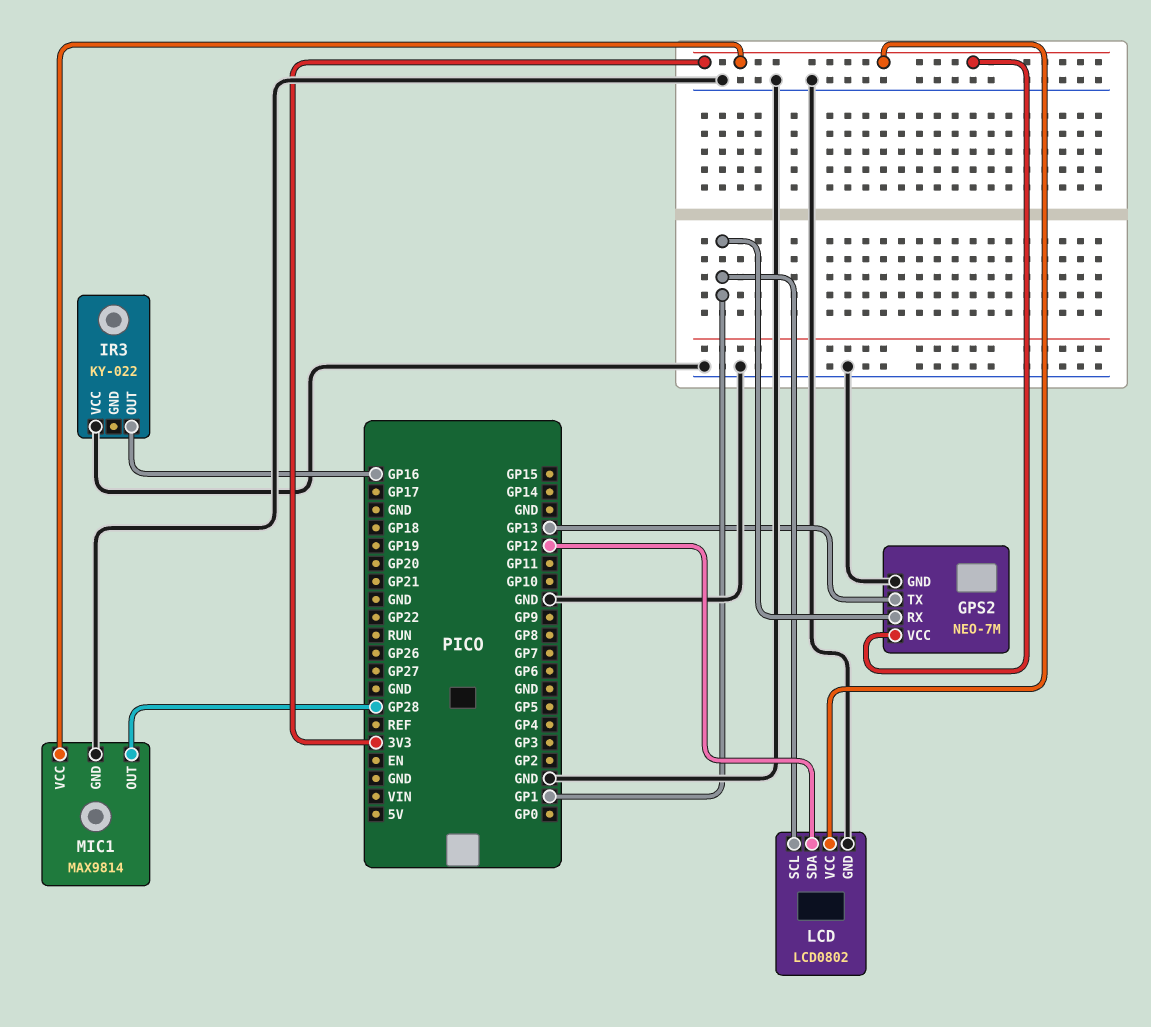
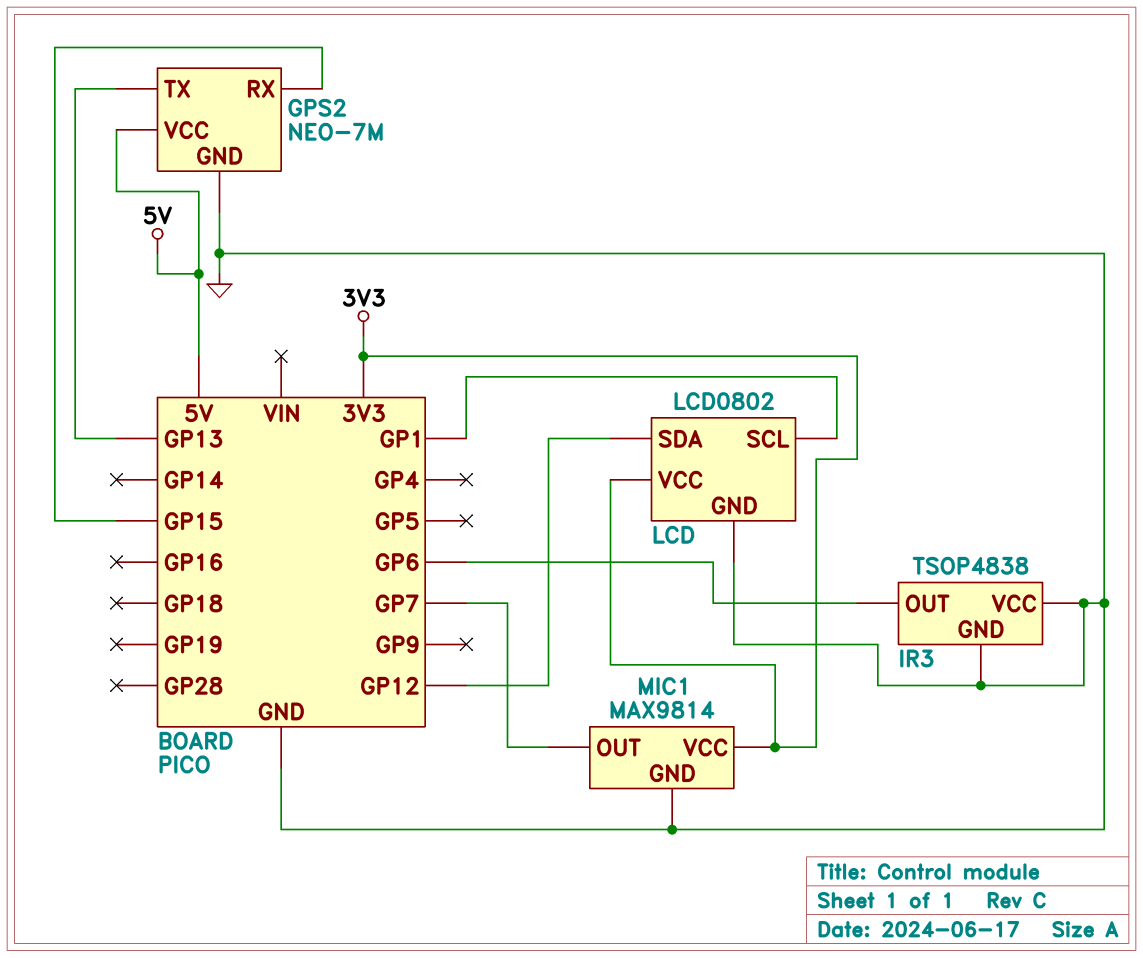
GPS2 pin RX: GP1 -> GP15
GPS2 pin VCC: 3V3 -> 5V
IR3: KY-022 -> TSOP4838
IR3 pin GND: none -> GND
IR3 pin OUT: GP16 -> GP6
MIC1 pin OUT: GP28 -> GP7

